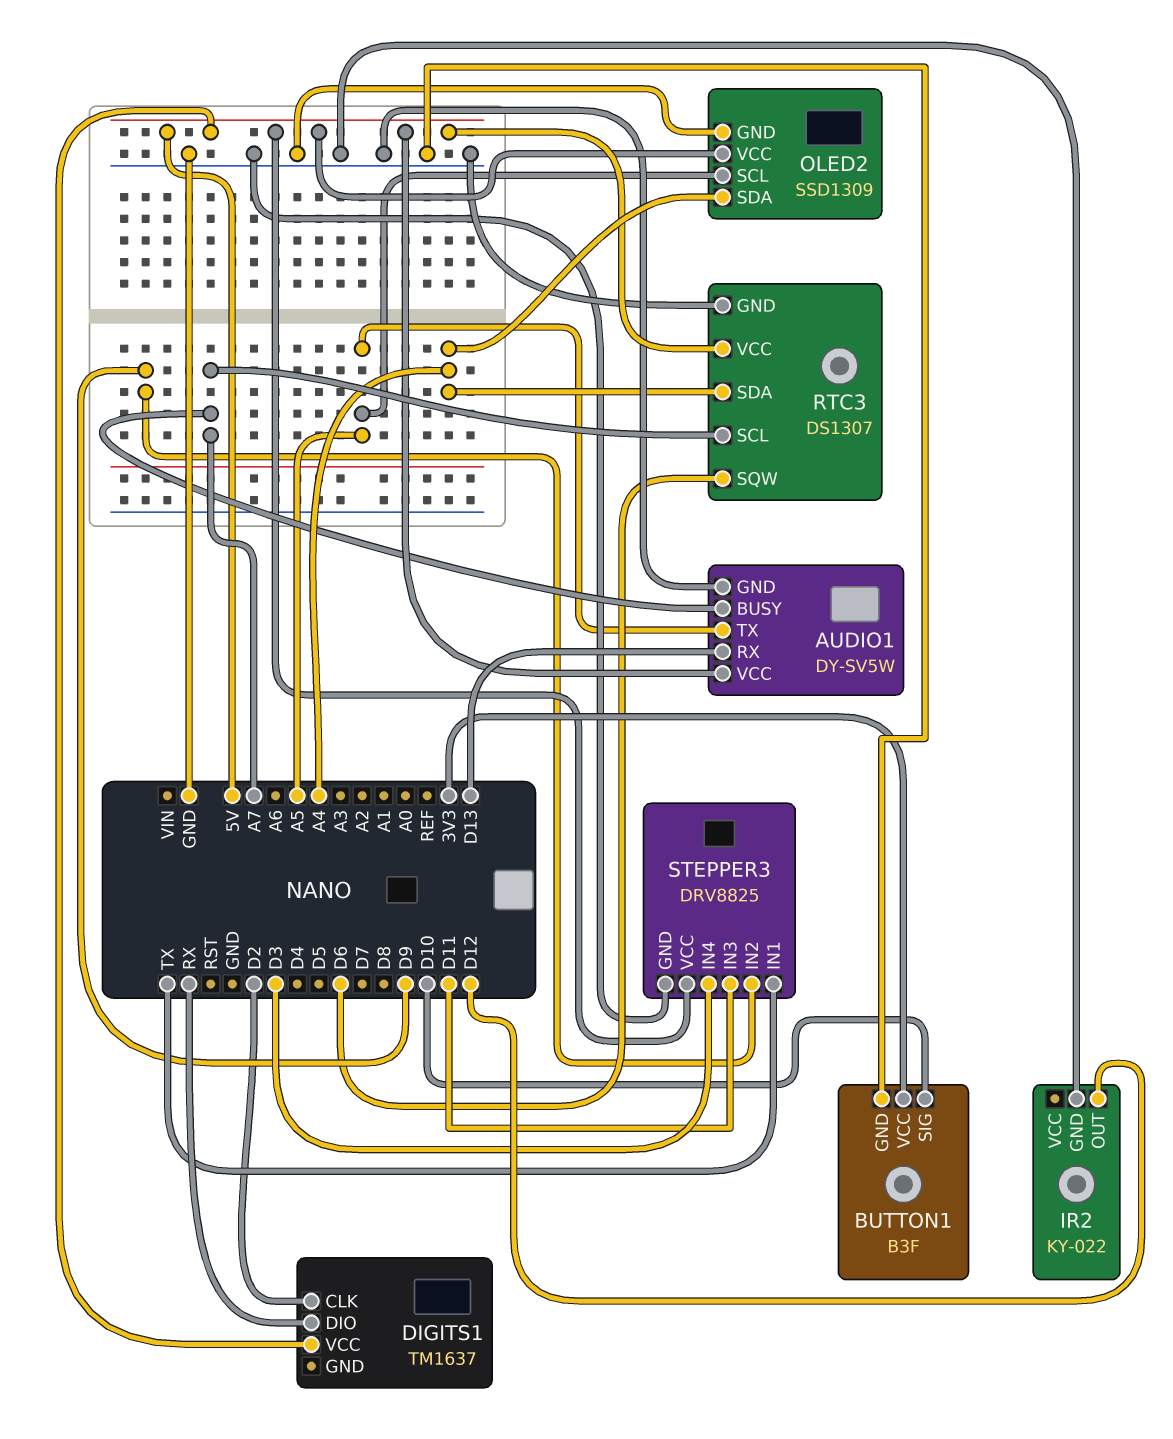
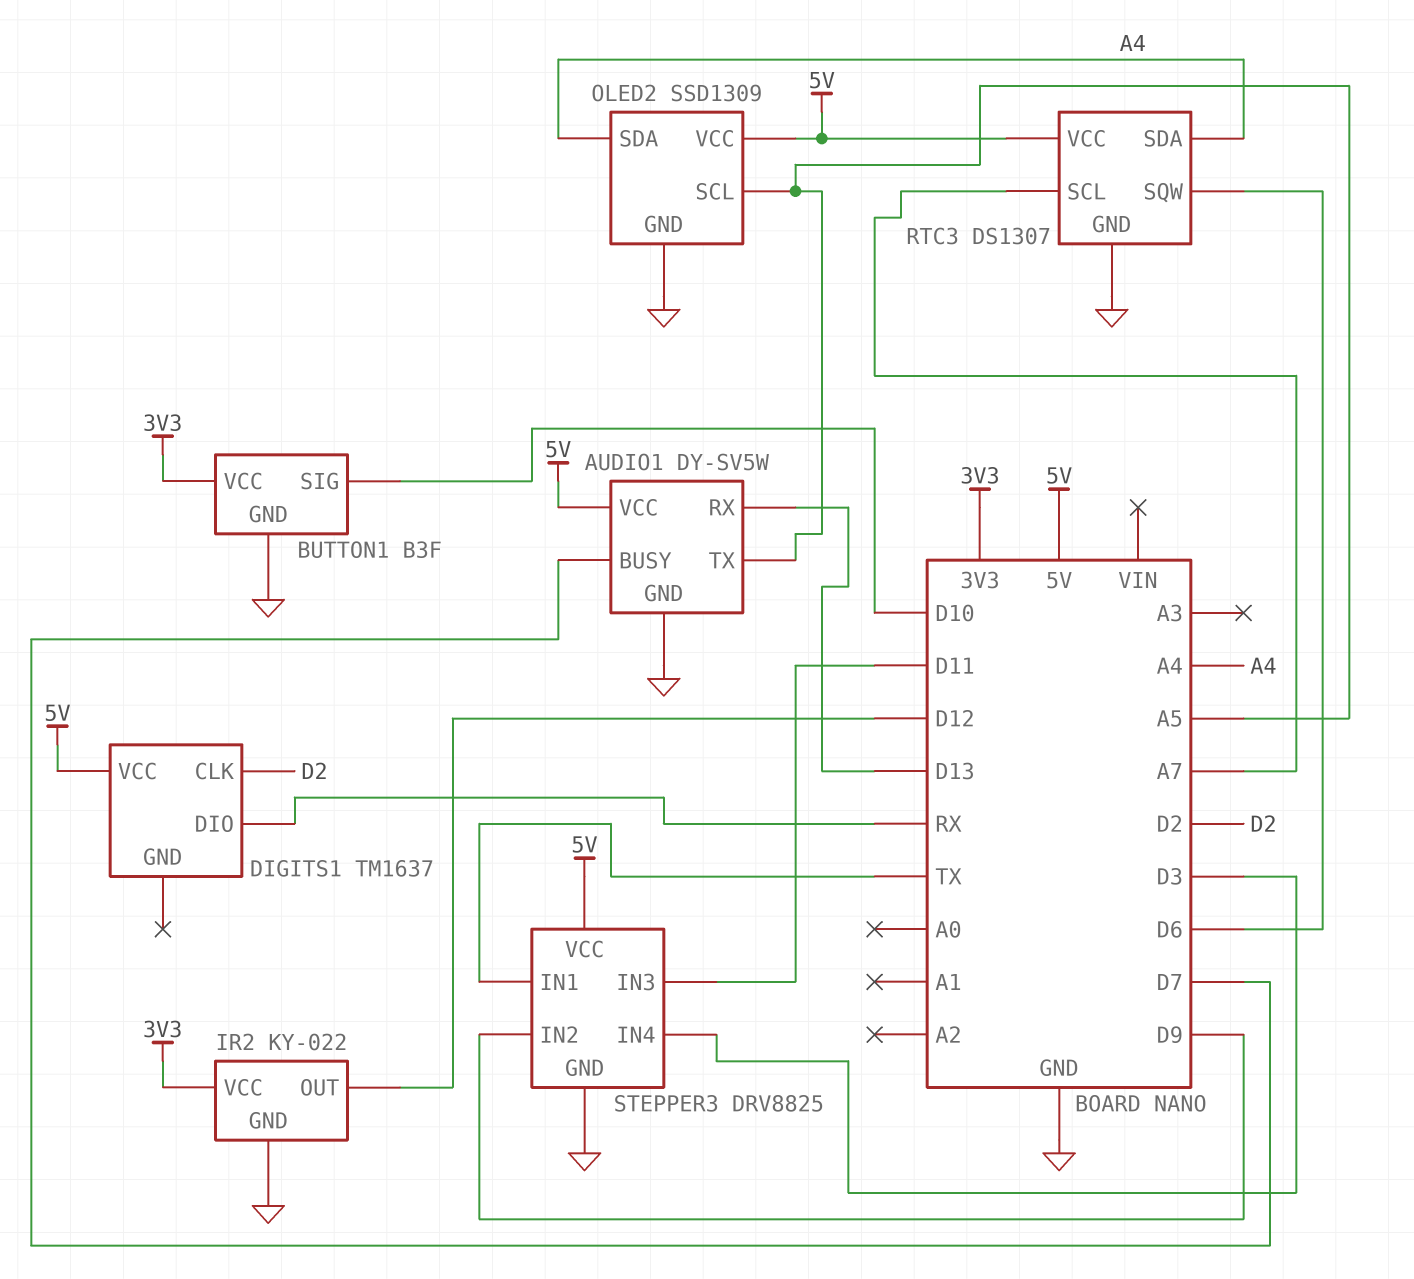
AUDIO1 pin BUSY: A7 -> D7
IR2 pin VCC: none -> 3V3

